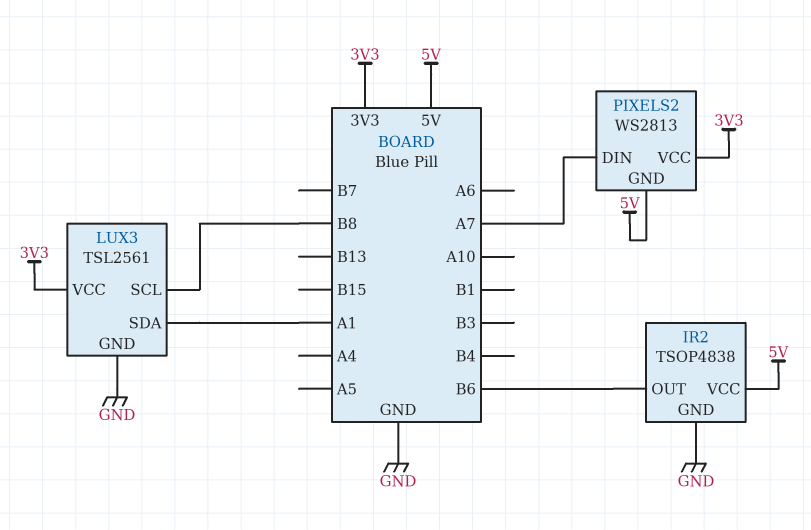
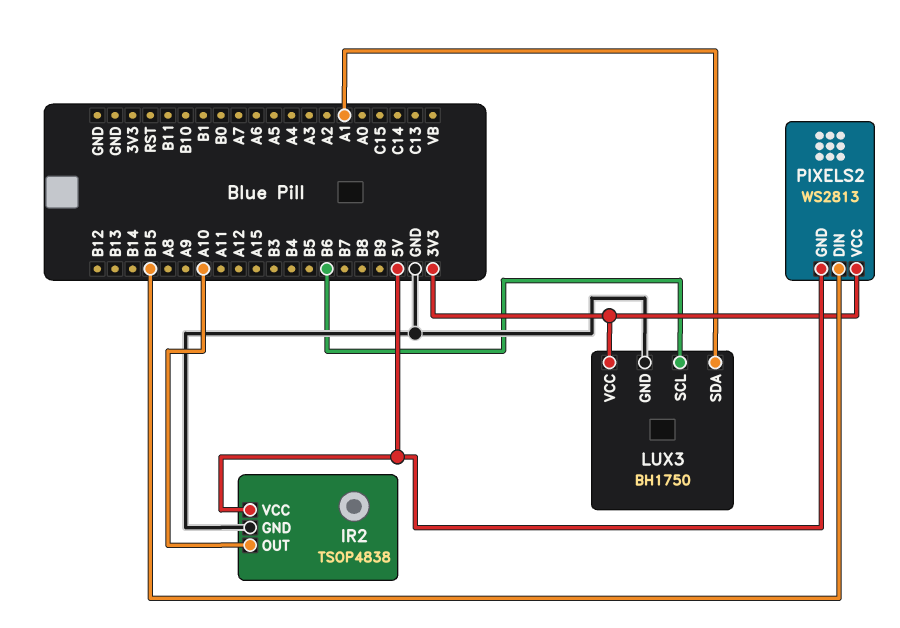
IR2 pin OUT: B6 -> A10
LUX3: TSL2561 -> BH1750
LUX3 pin SCL: B8 -> B6
PIXELS2 pin DIN: A7 -> B15

